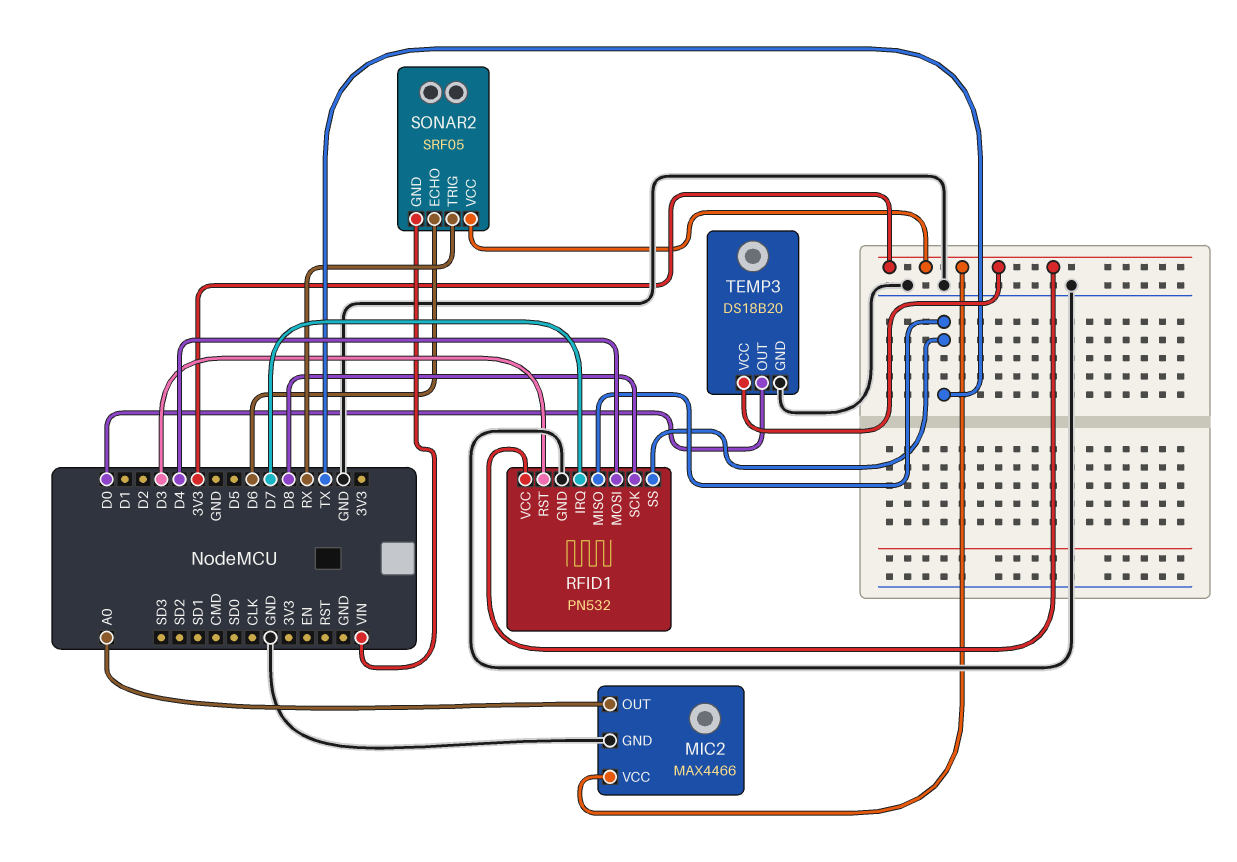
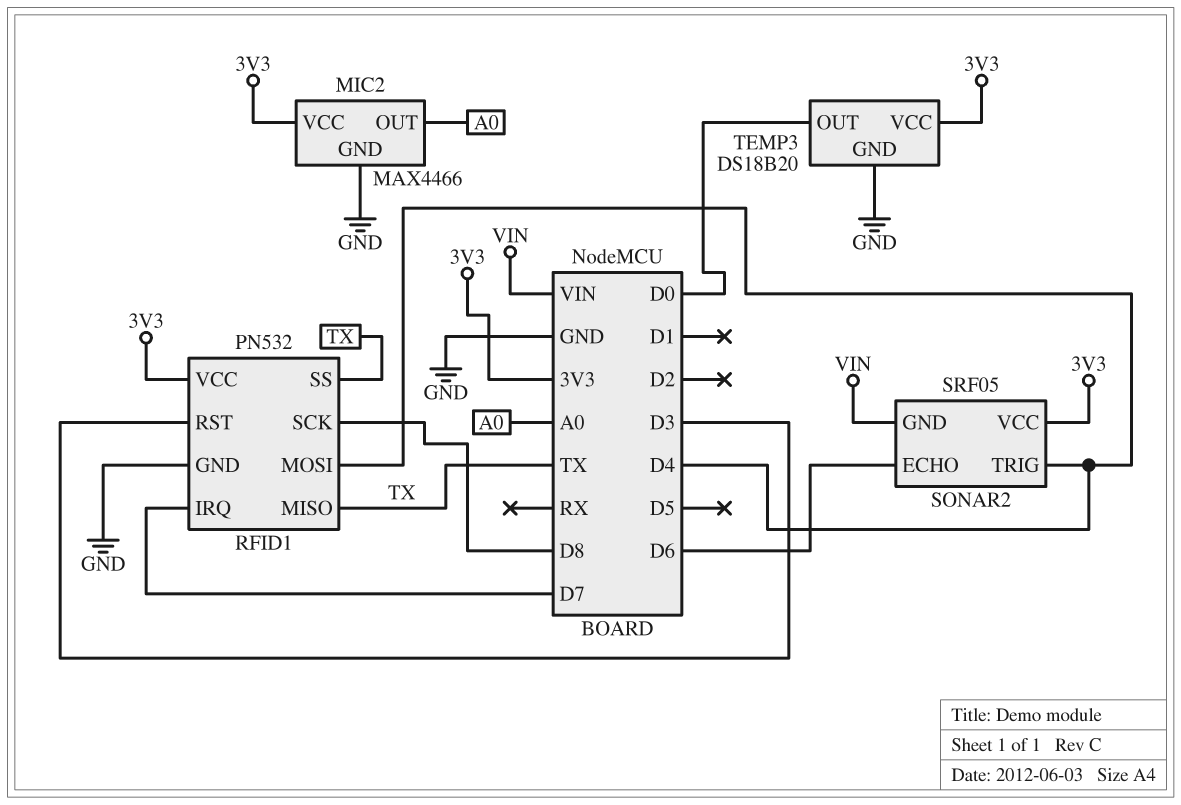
SONAR2 pin TRIG: RX -> D4

